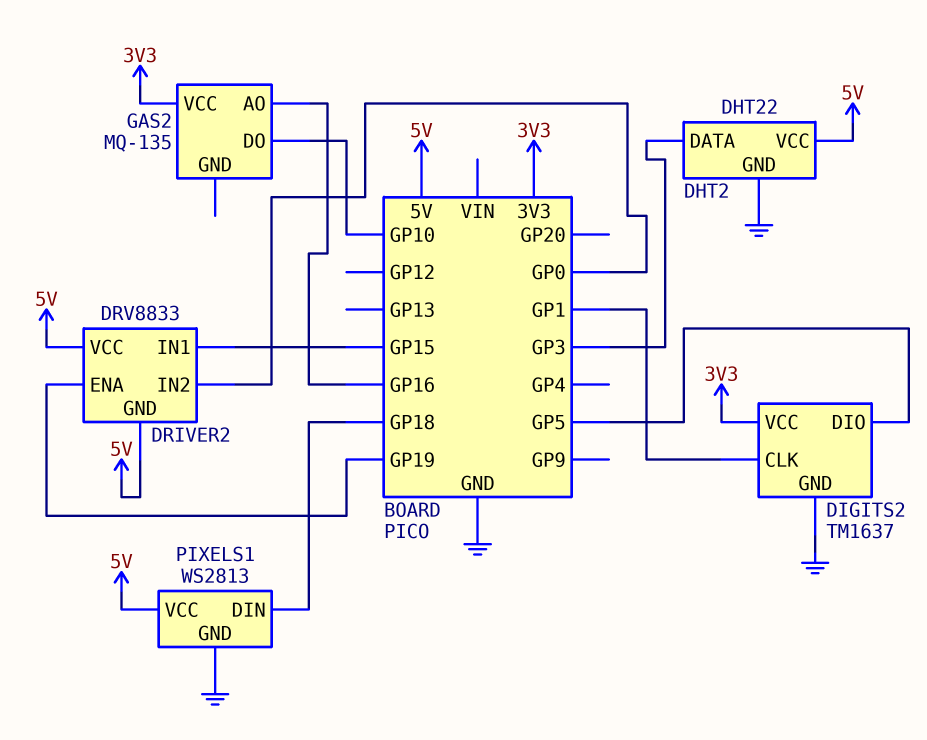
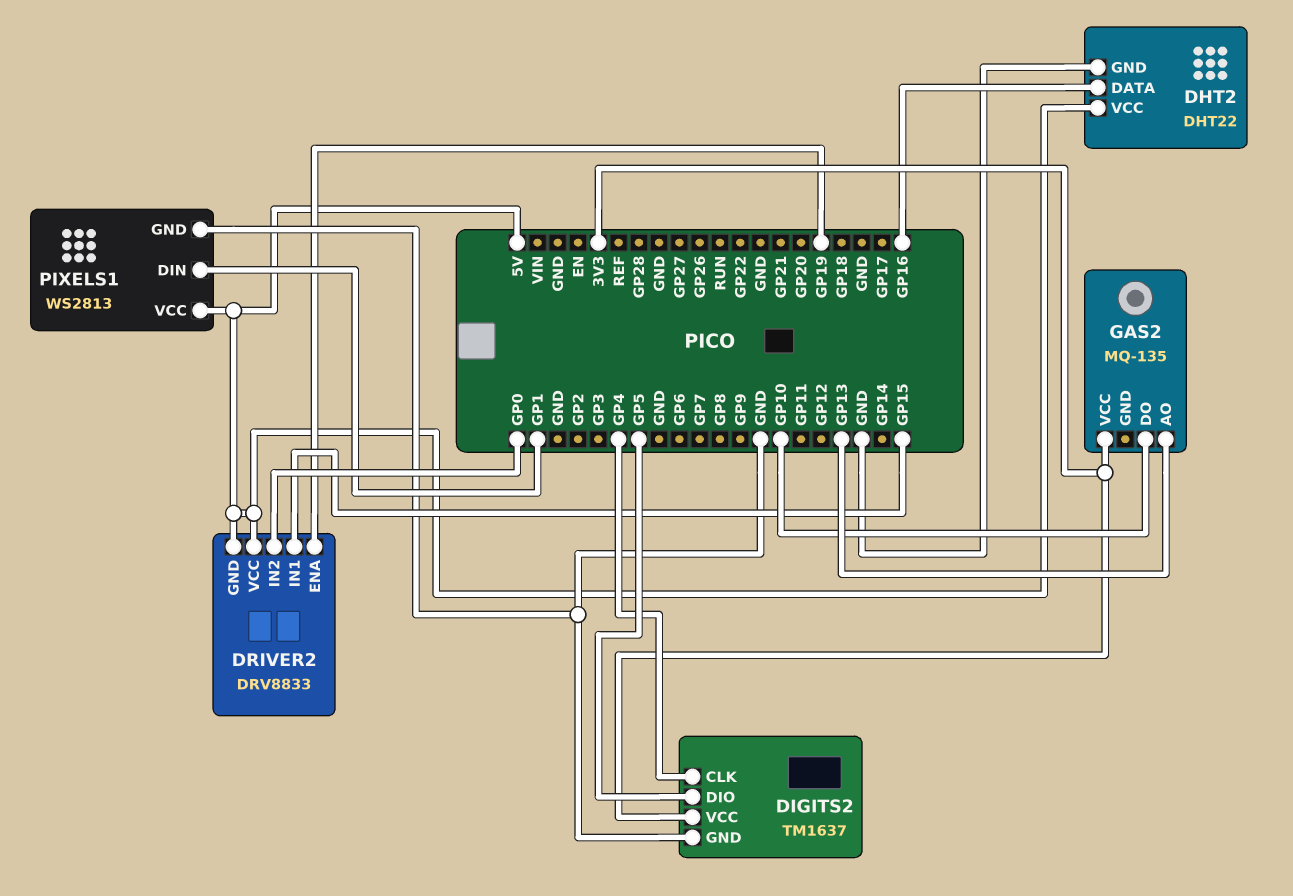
DHT2 pin DATA: GP3 -> GP16
DIGITS2 pin CLK: GP1 -> GP4
GAS2 pin AO: GP16 -> GP13
PIXELS1 pin DIN: GP18 -> GP1

